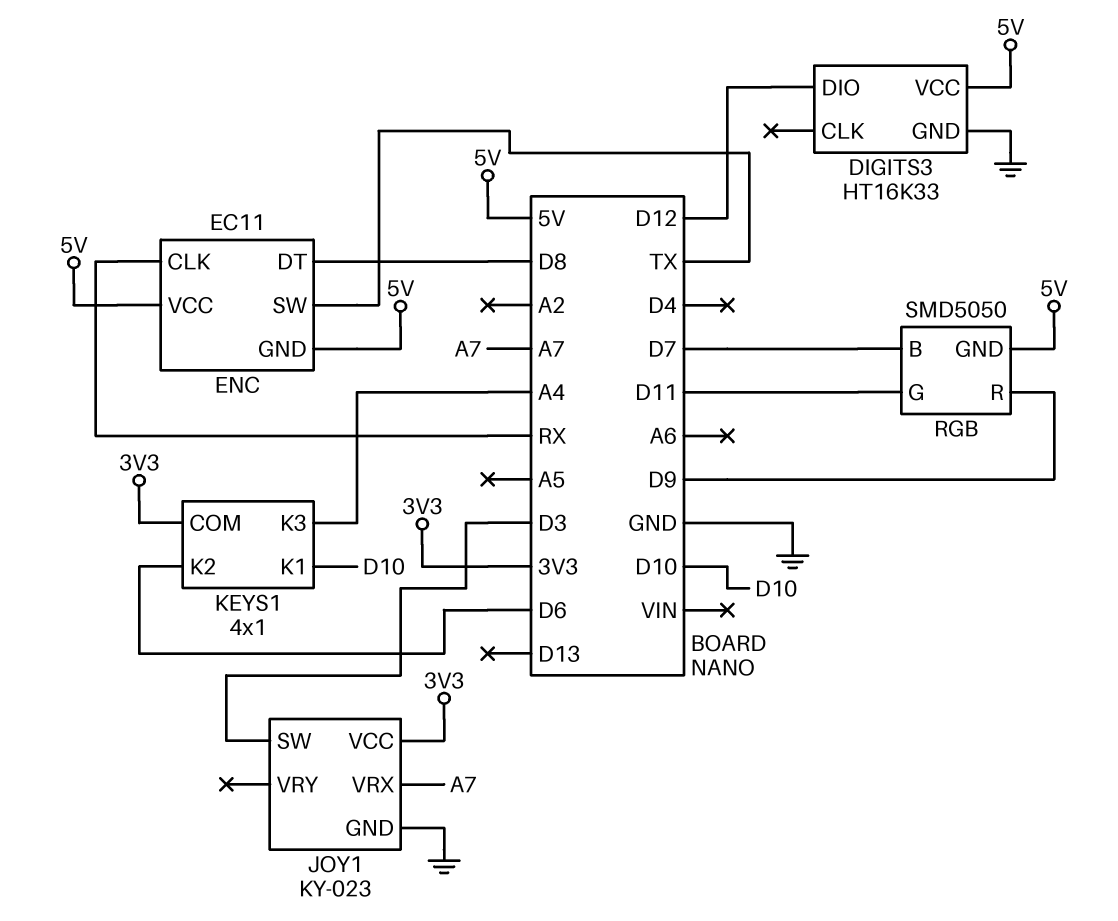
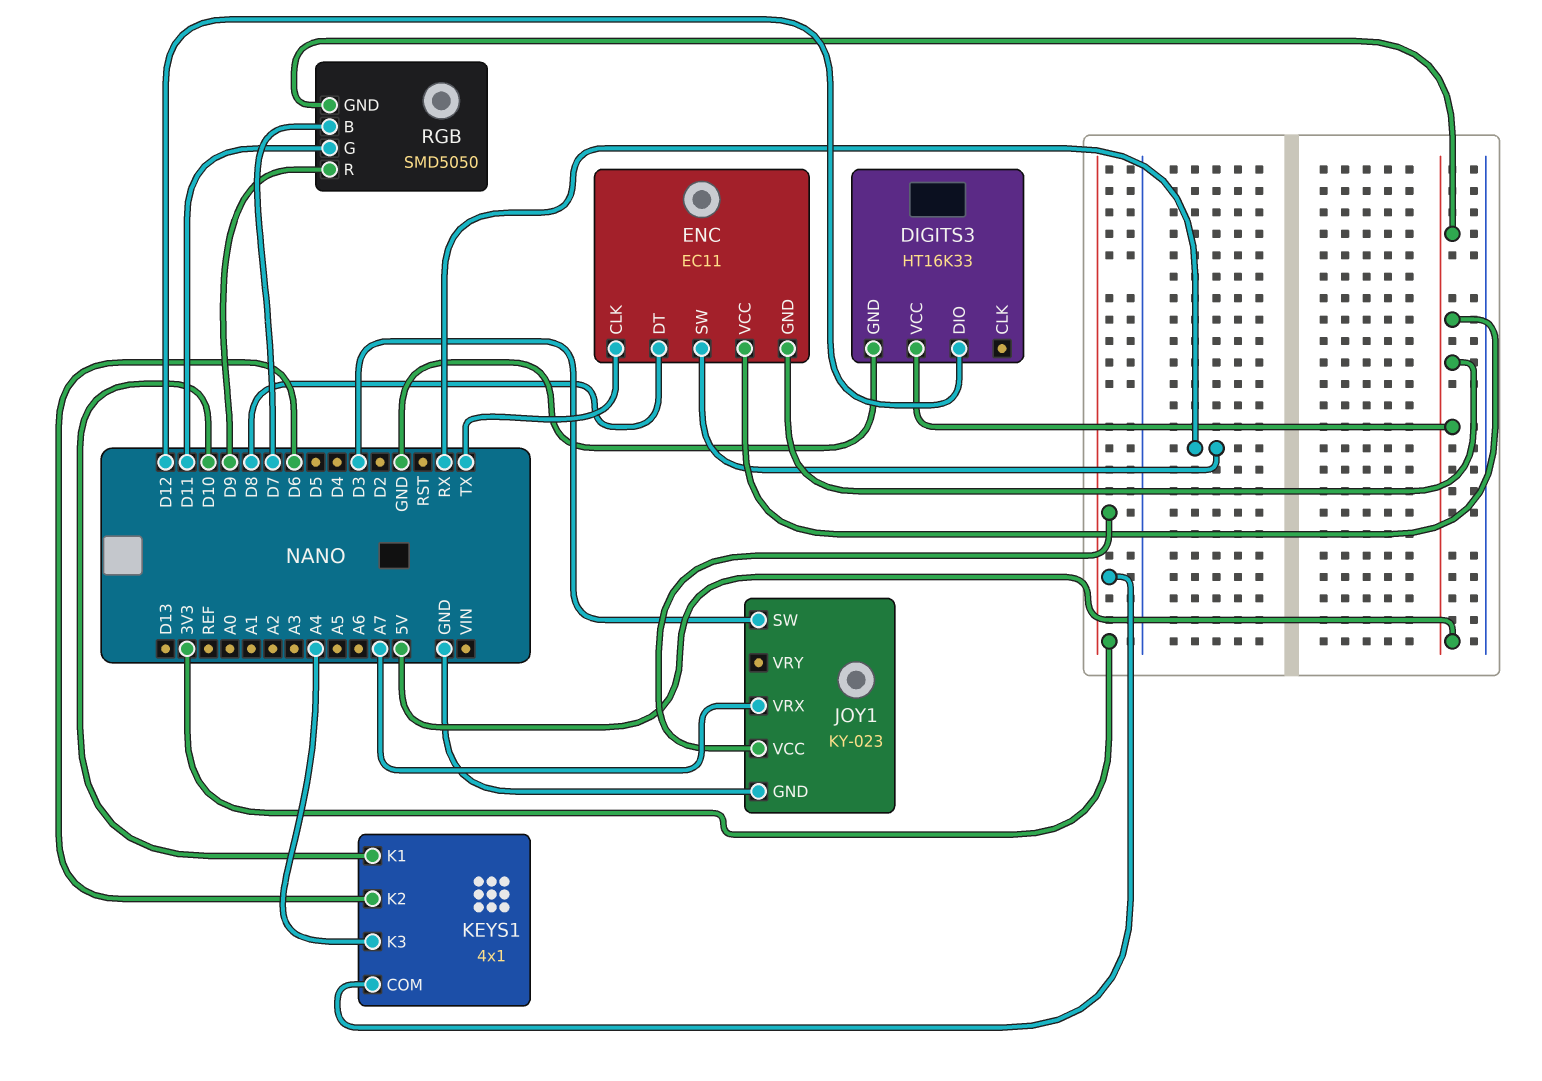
ENC pin CLK: RX -> TX
ENC pin SW: TX -> RX

